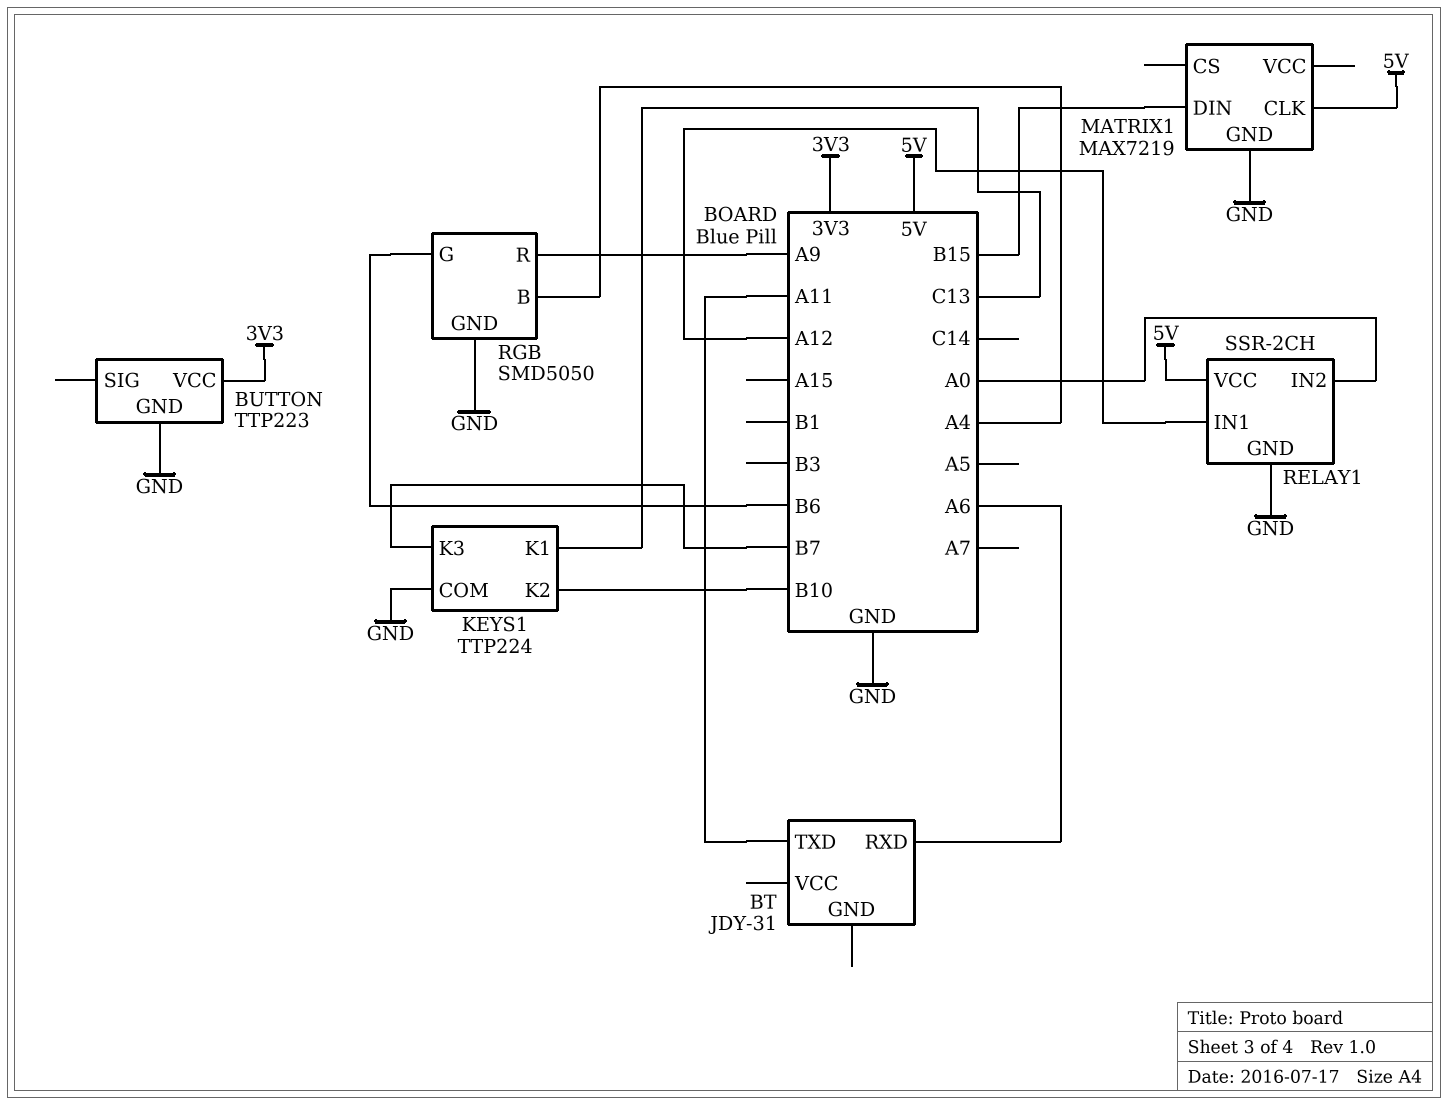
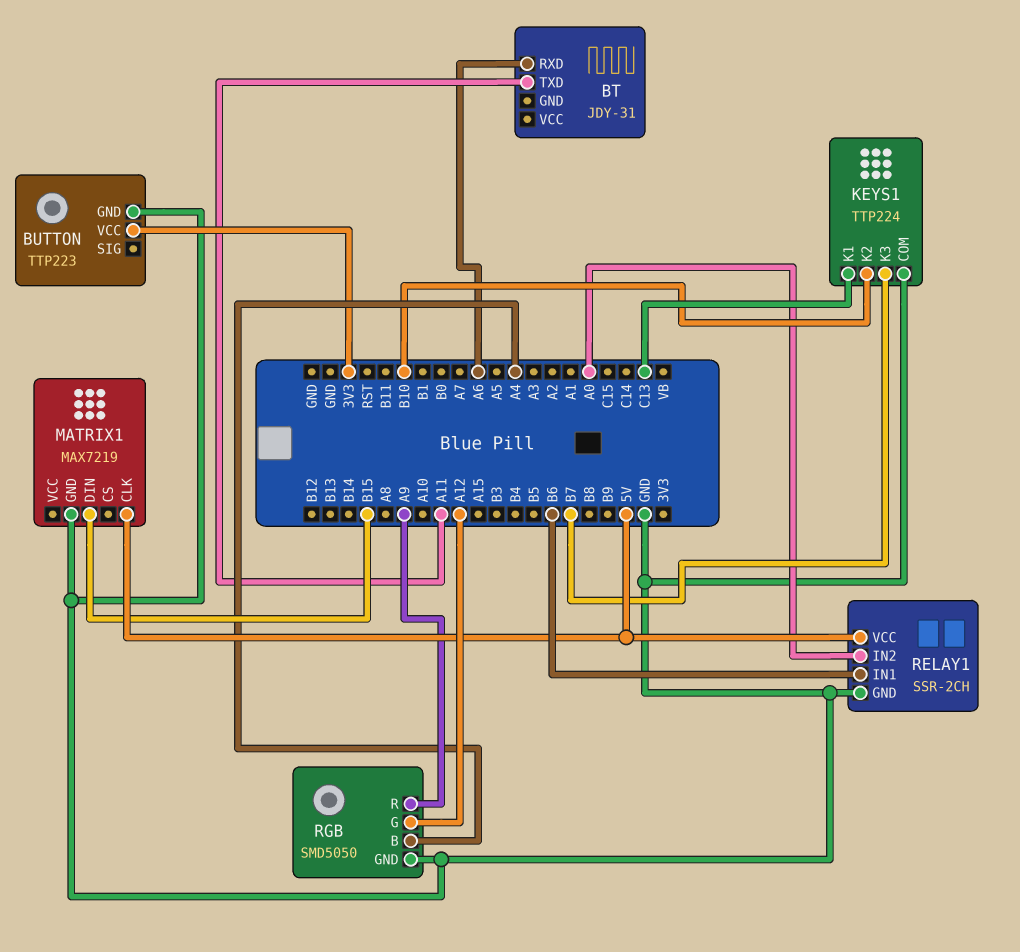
RELAY1 pin IN1: A12 -> B6
RGB pin G: B6 -> A12

